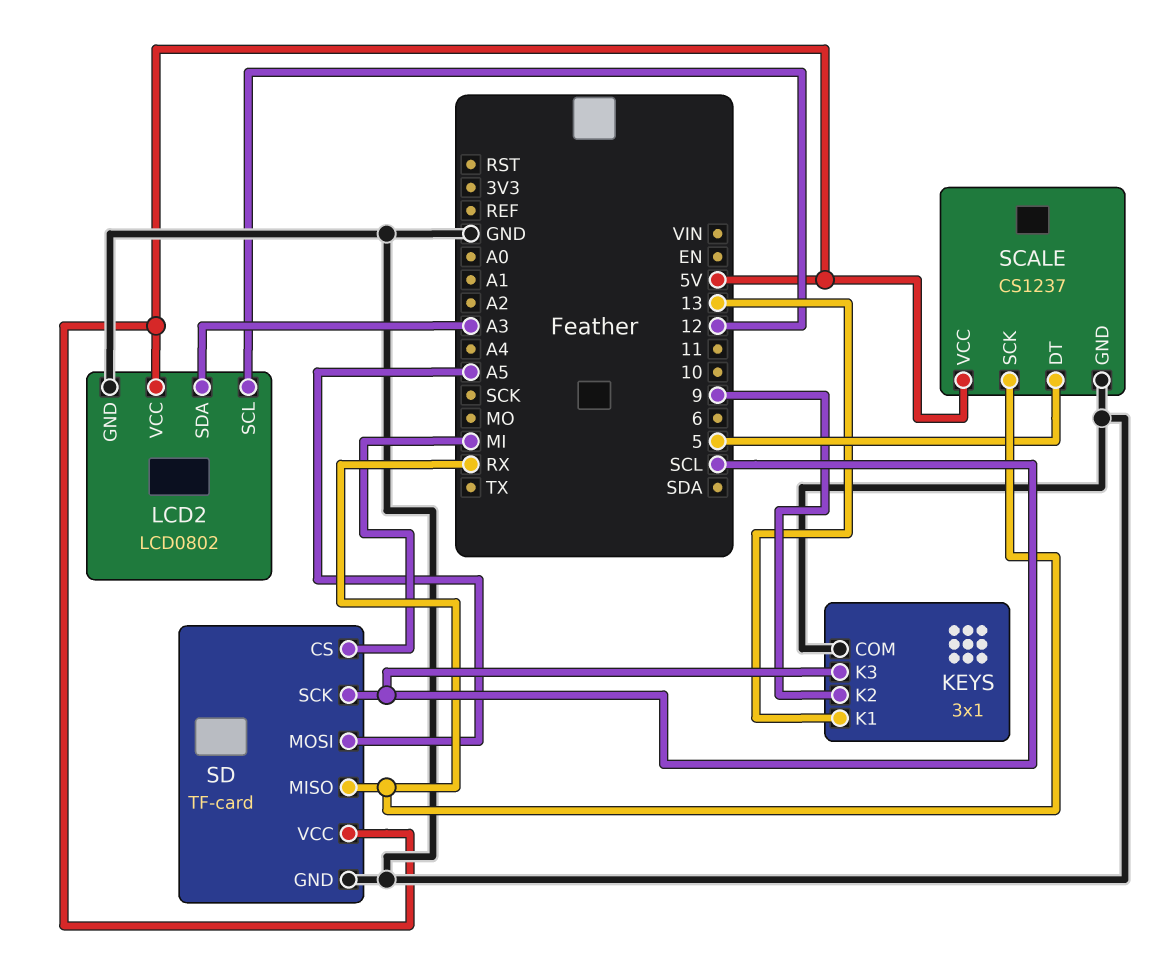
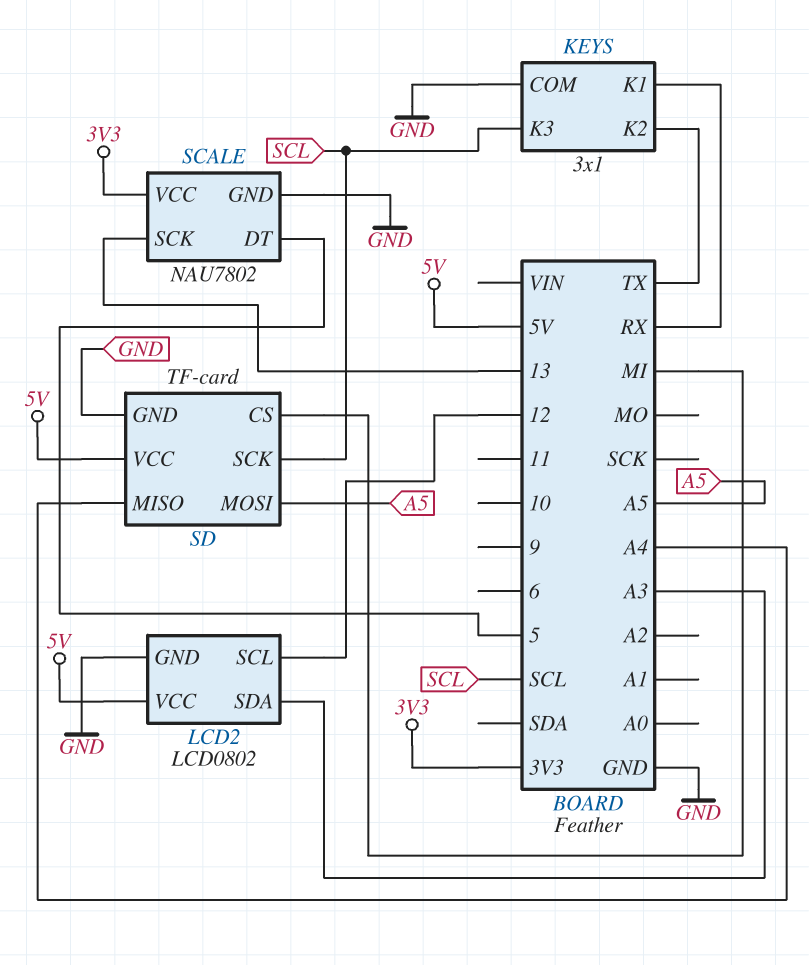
KEYS pin K1: 13 -> RX
KEYS pin K2: 9 -> TX
SCALE: CS1237 -> NAU7802
SCALE pin SCK: RX -> 13
SCALE pin VCC: 5V -> 3V3
SD pin MISO: RX -> A4

